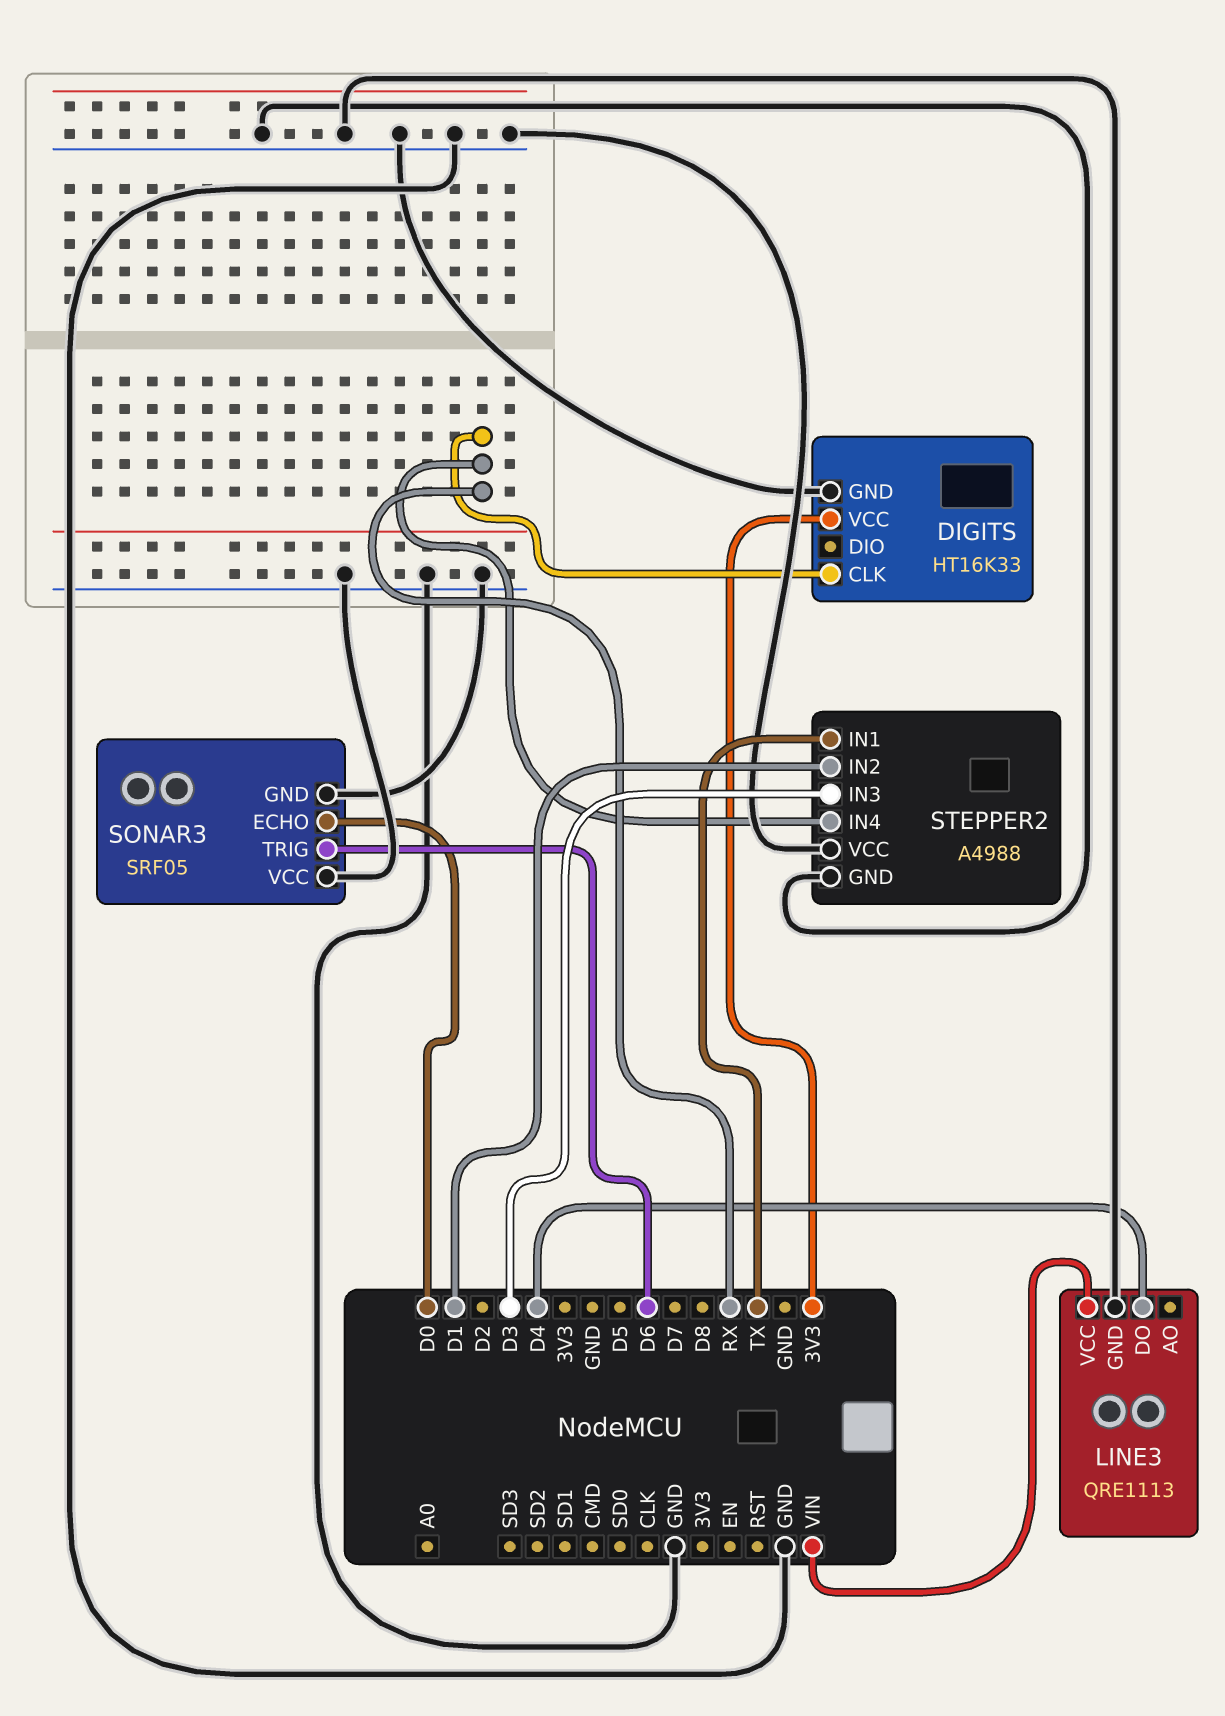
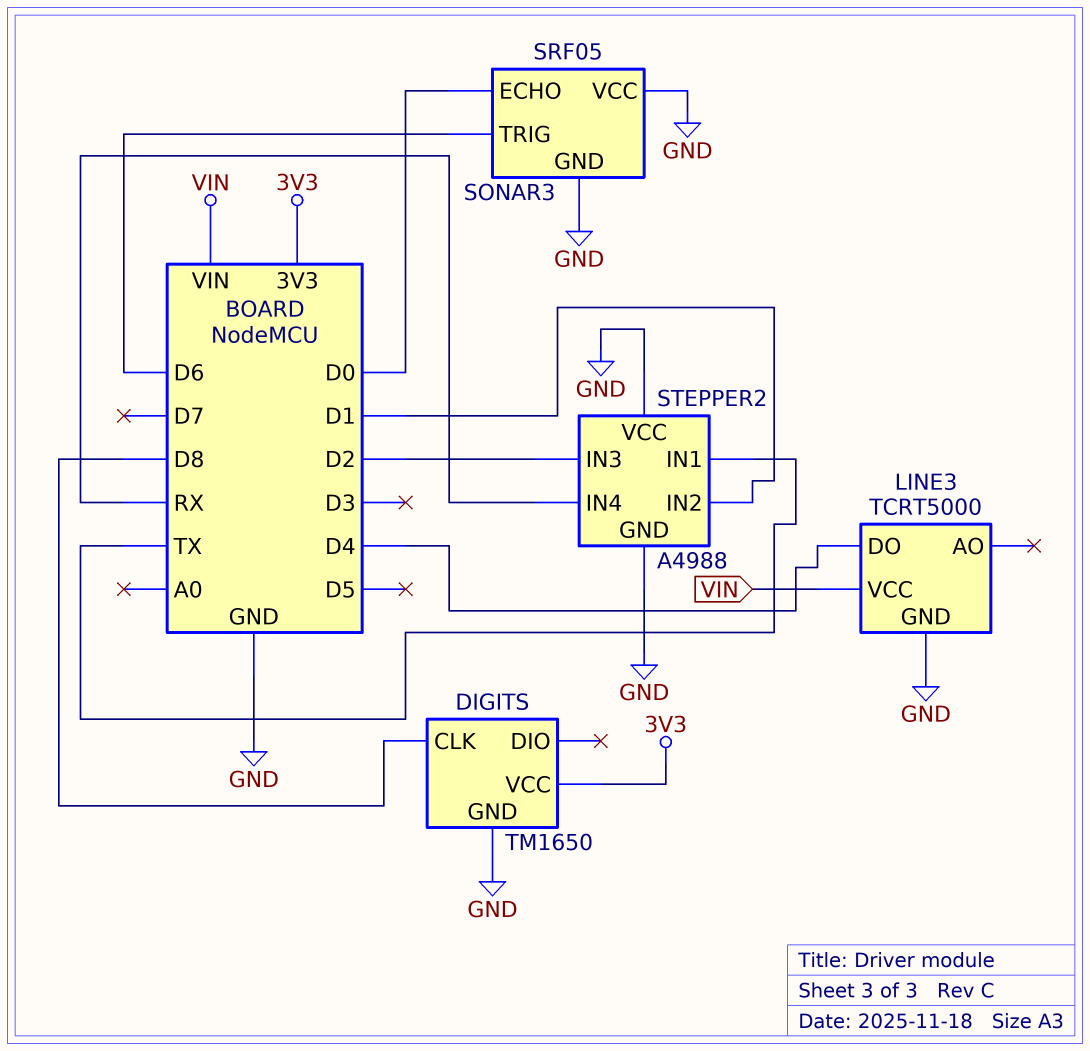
DIGITS: HT16K33 -> TM1650
DIGITS pin CLK: RX -> D8
LINE3: QRE1113 -> TCRT5000
STEPPER2 pin IN3: D3 -> D2

